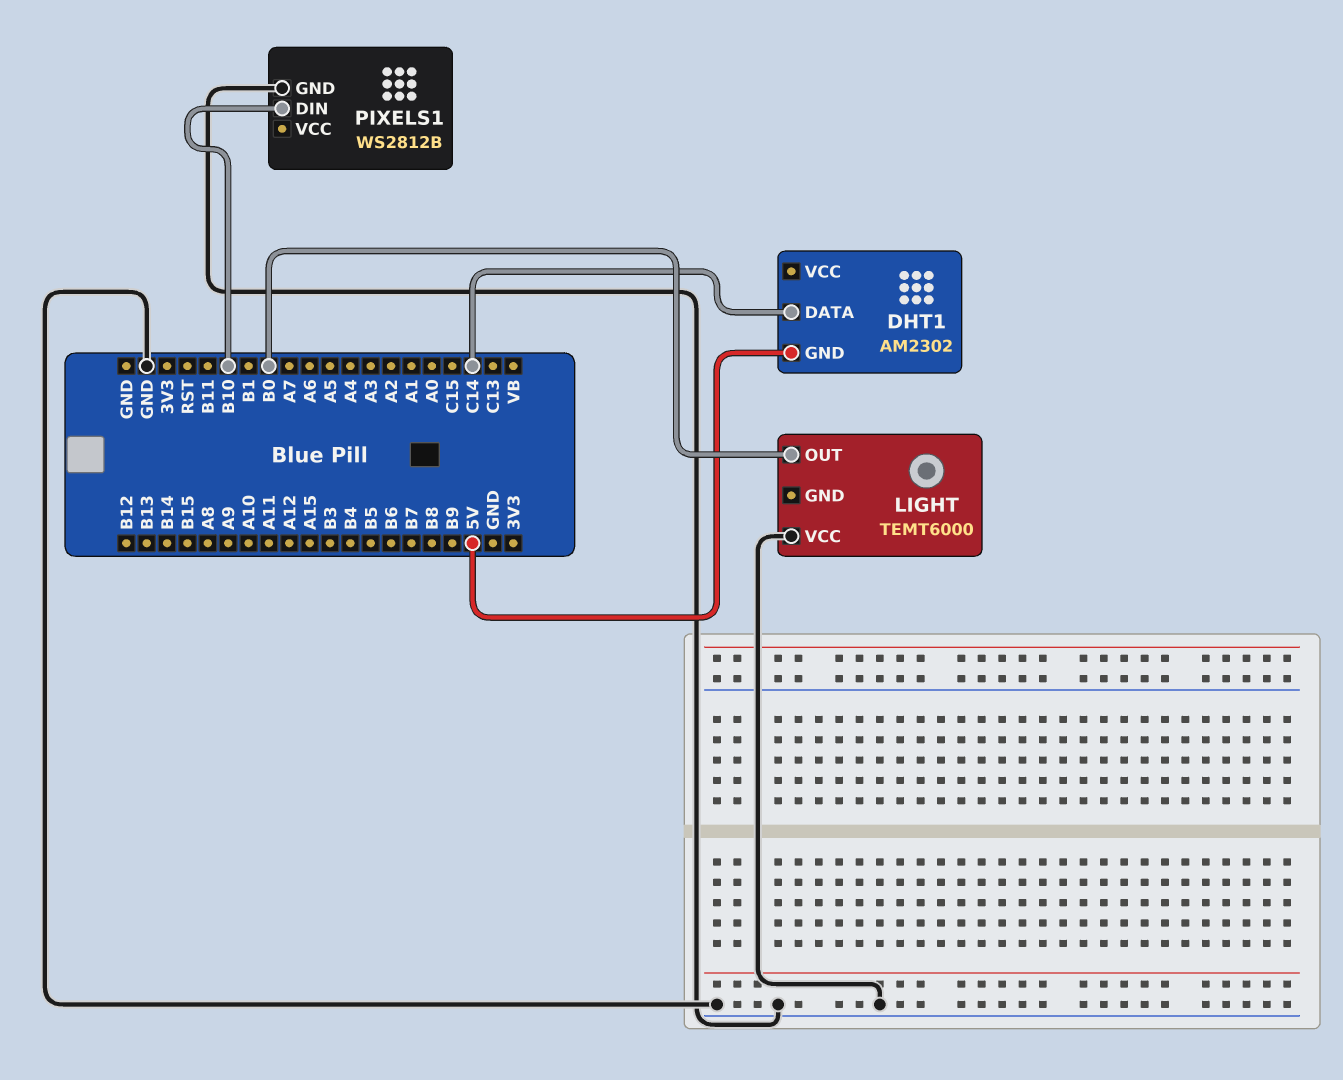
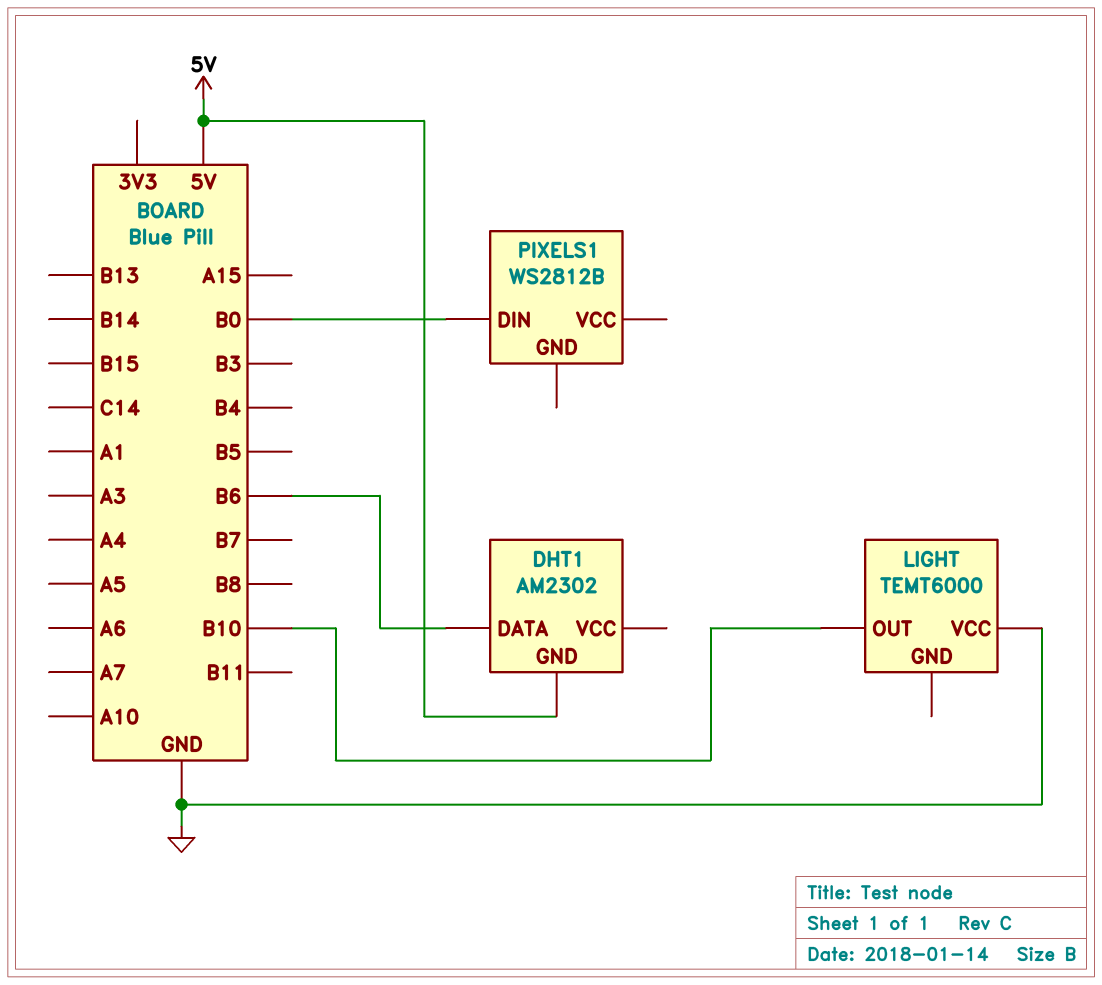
DHT1 pin DATA: C14 -> B6
LIGHT pin OUT: B0 -> B10
PIXELS1 pin DIN: B10 -> B0
PIXELS1 pin GND: GND -> none

